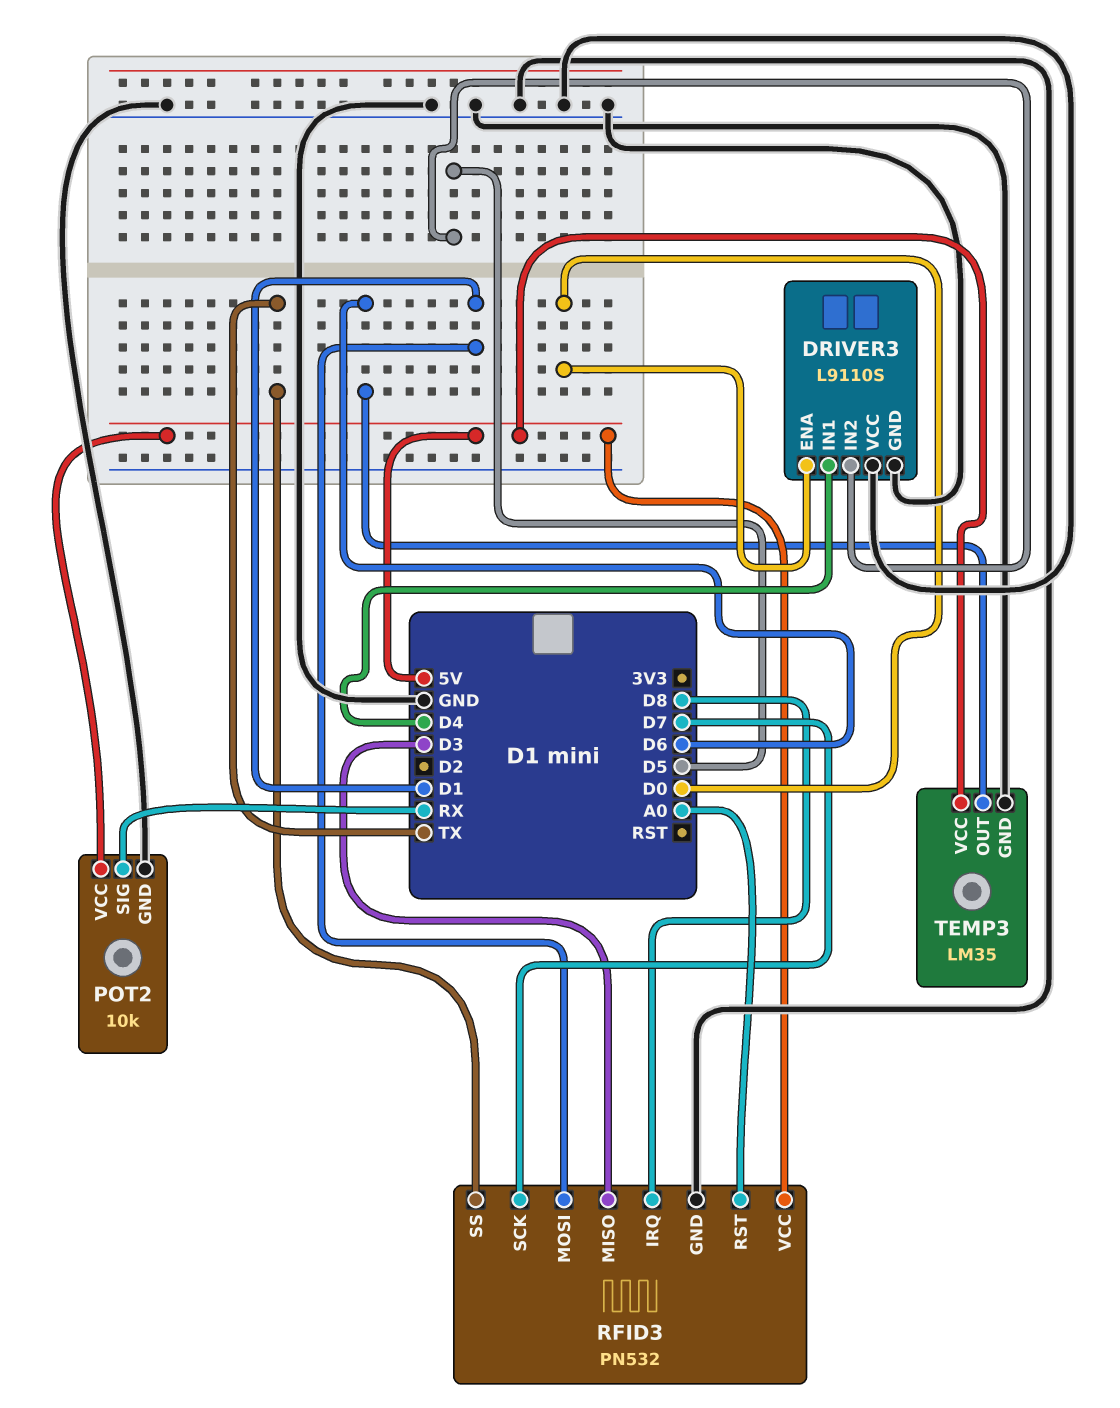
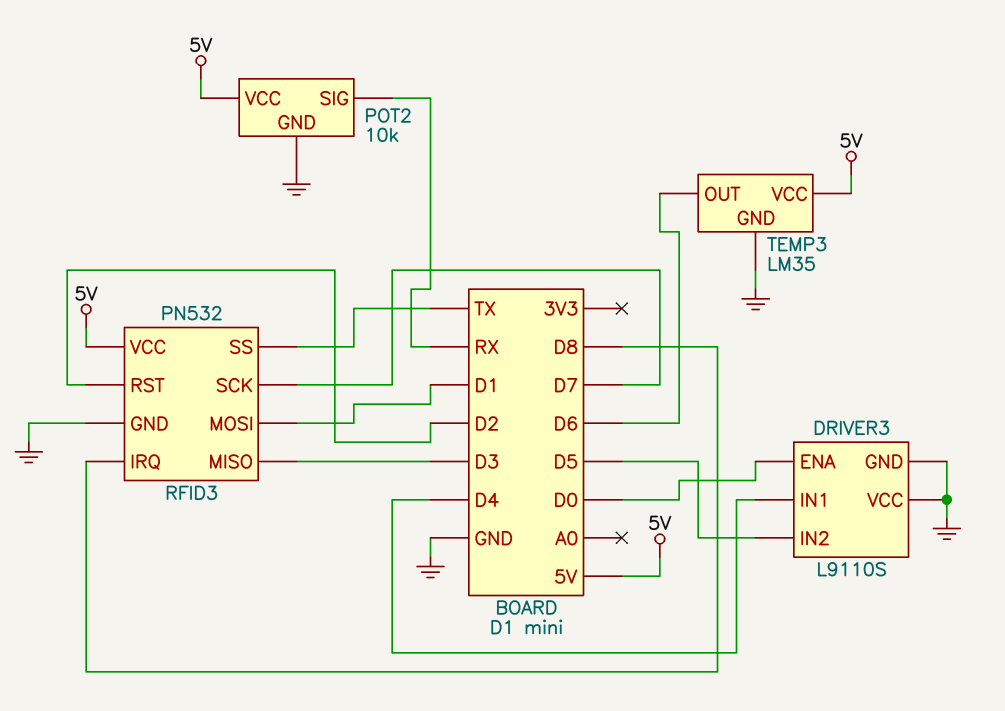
RFID3 pin RST: A0 -> D2

